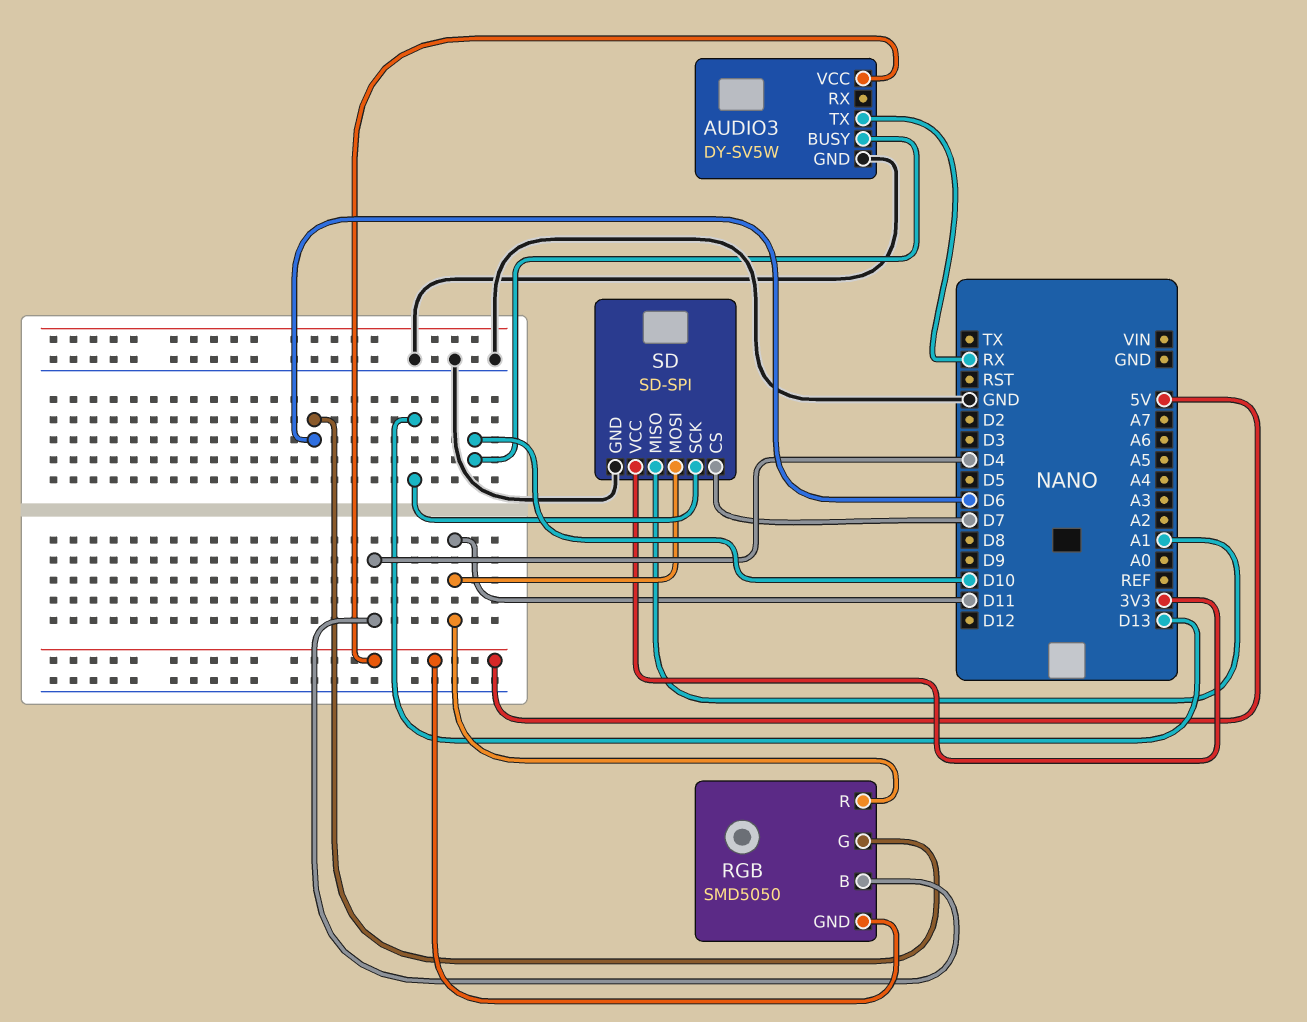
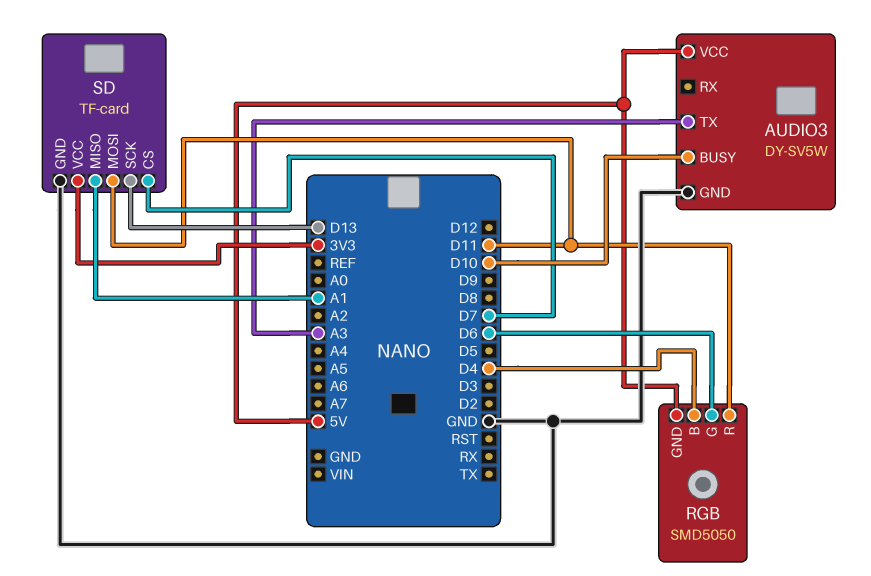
AUDIO3 pin TX: RX -> A3
SD: SD-SPI -> TF-card

